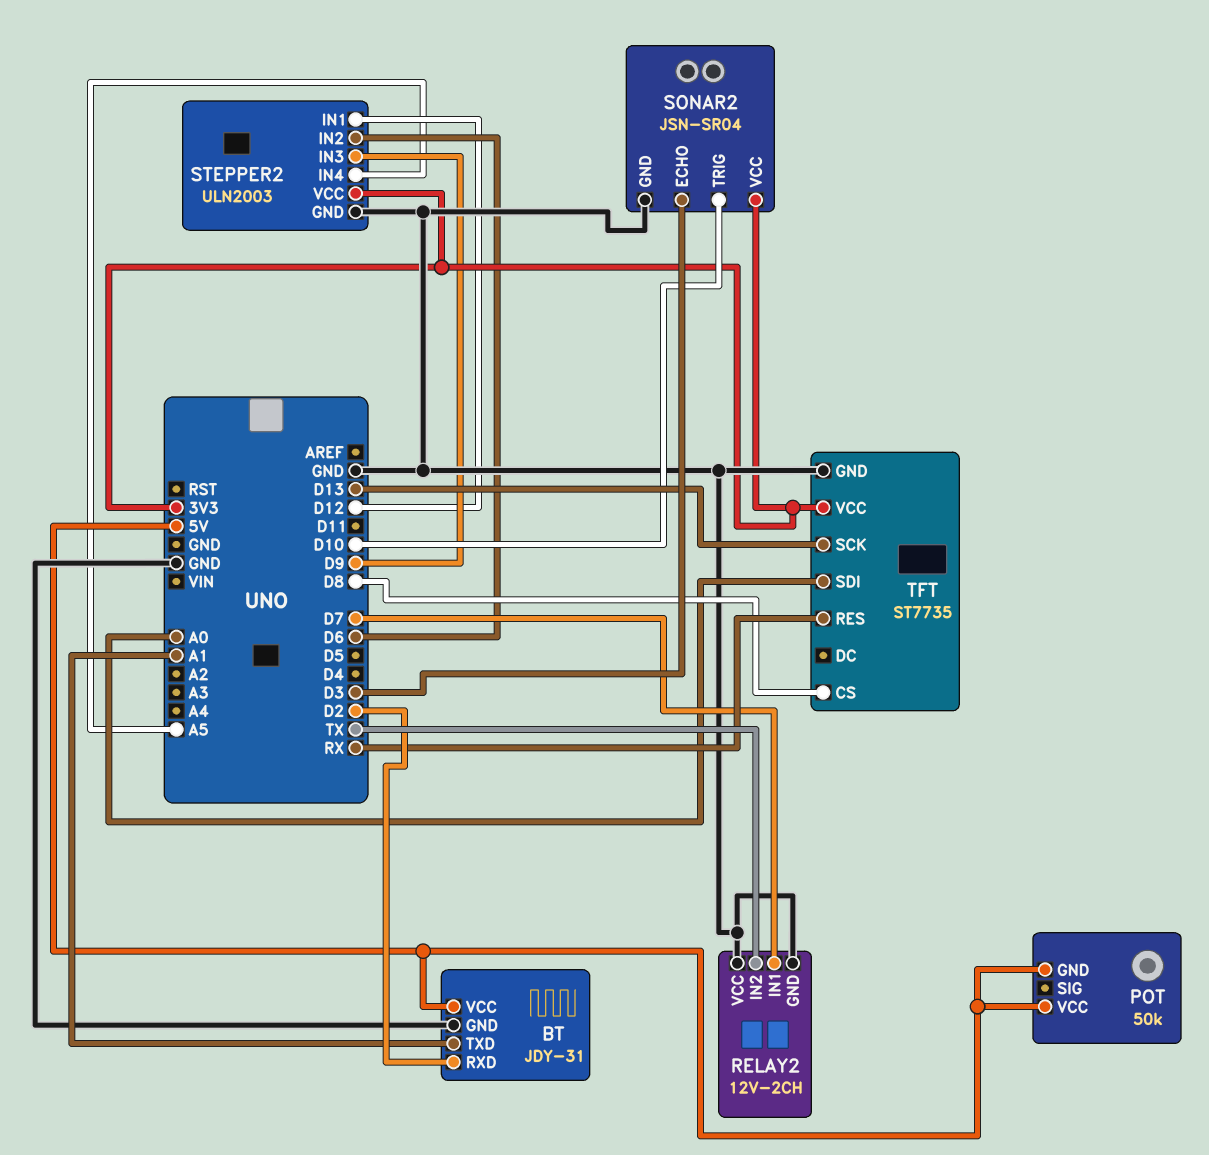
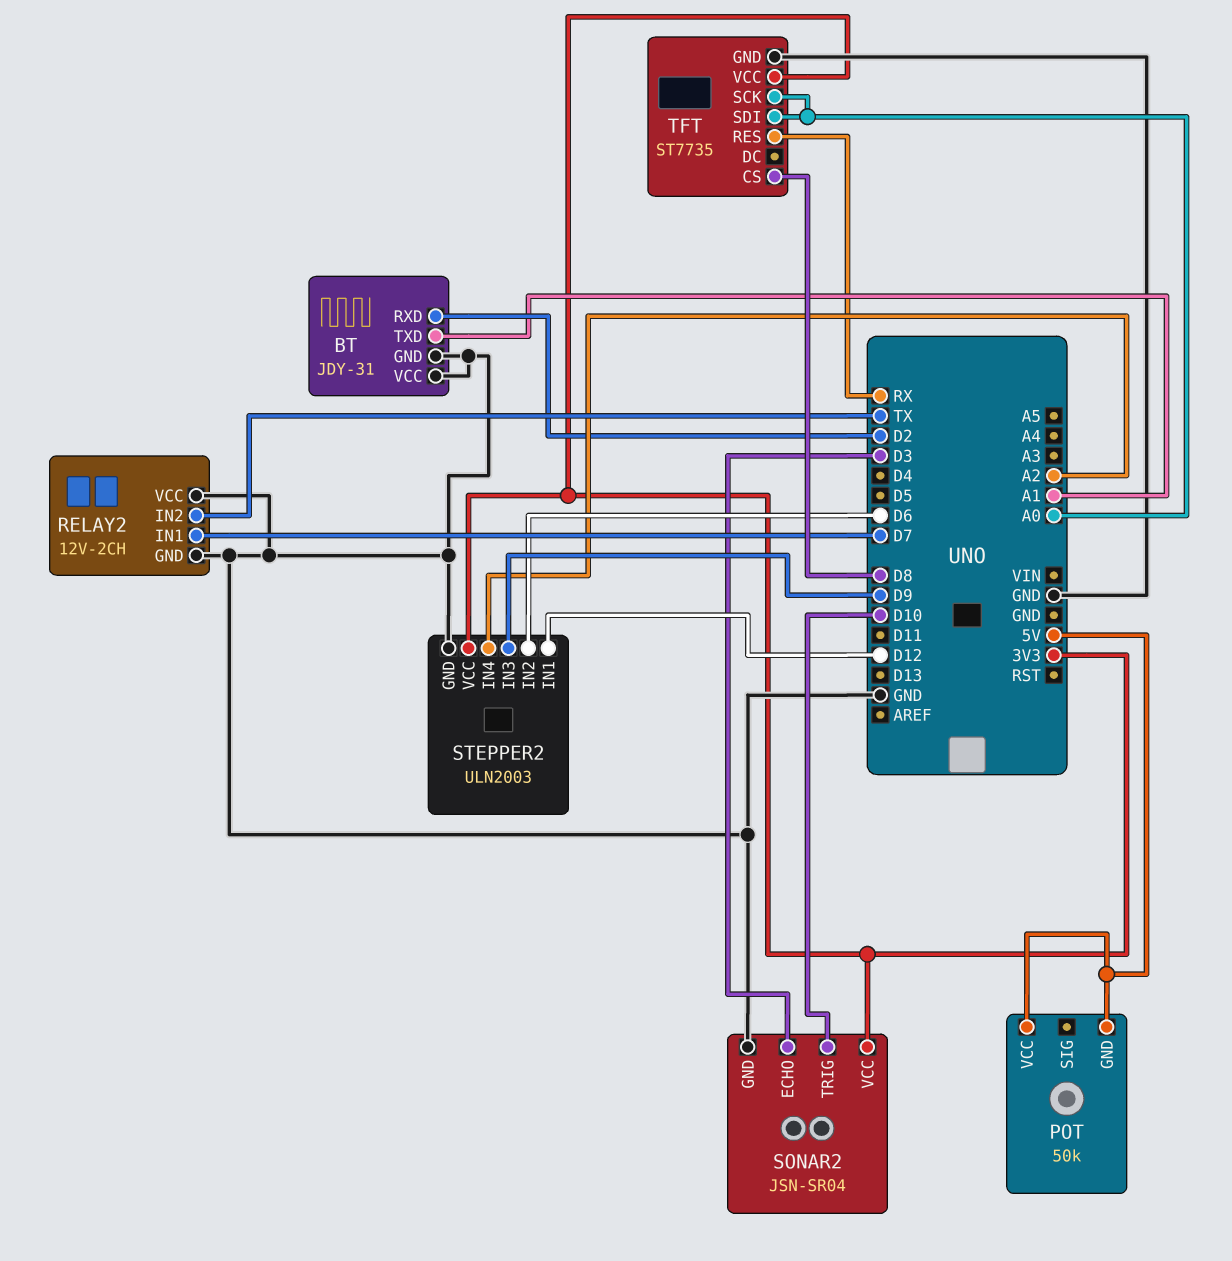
BT pin VCC: 5V -> GND
STEPPER2 pin IN4: A5 -> A2
TFT pin SCK: D13 -> A0

